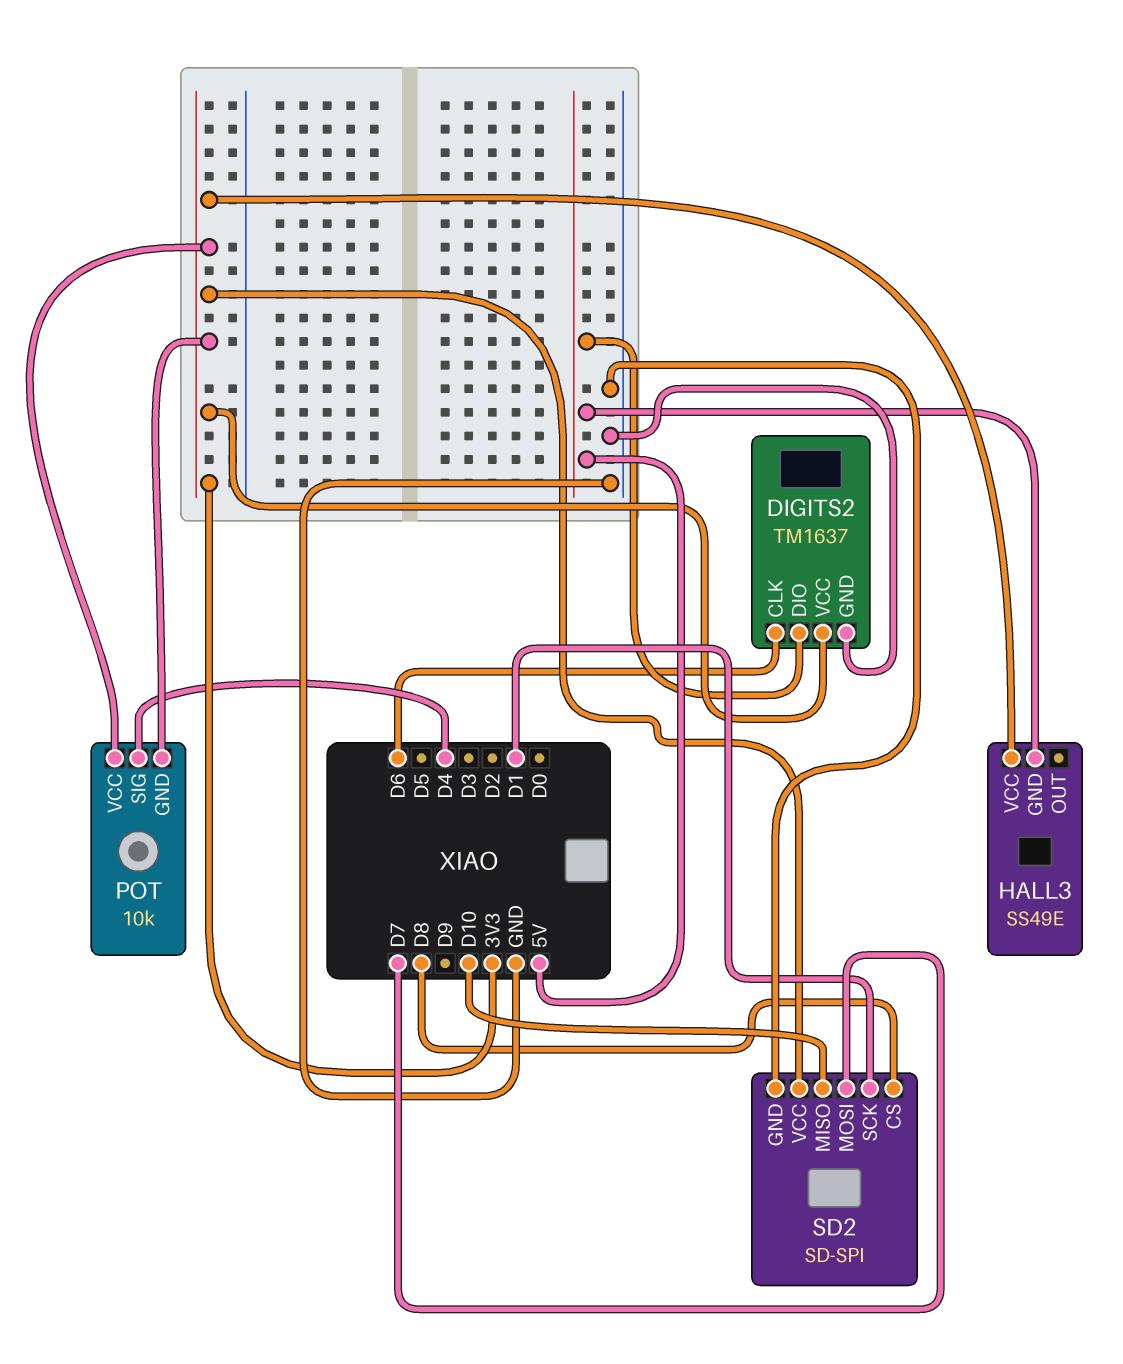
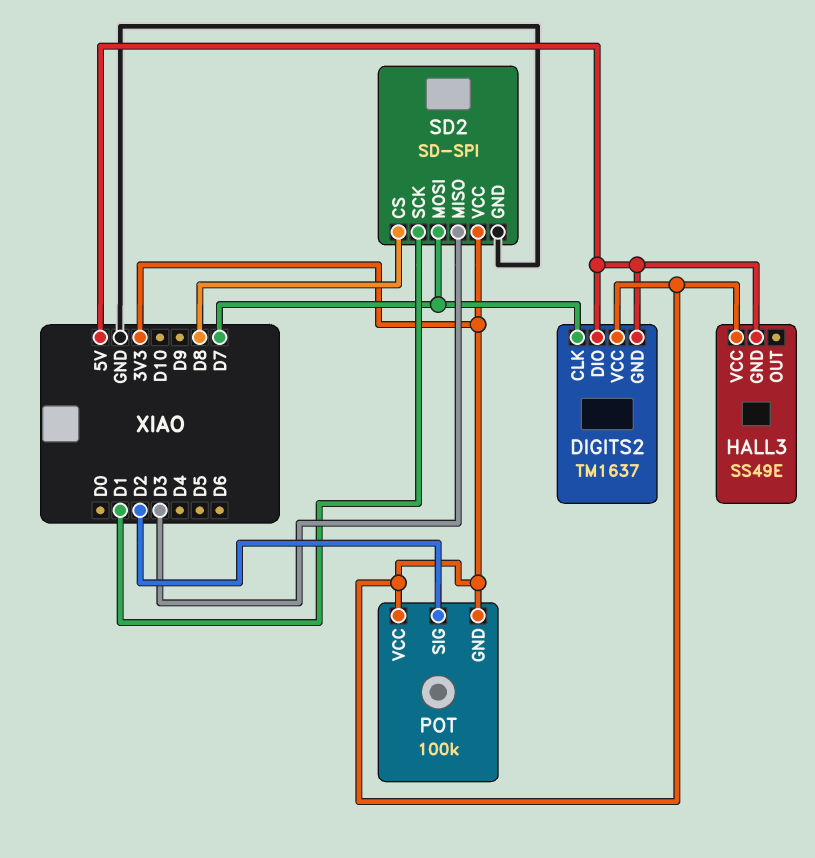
DIGITS2 pin CLK: D6 -> D7
DIGITS2 pin GND: GND -> 5V
POT: 10k -> 100k
POT pin SIG: D4 -> D2
SD2 pin MISO: D10 -> D3

